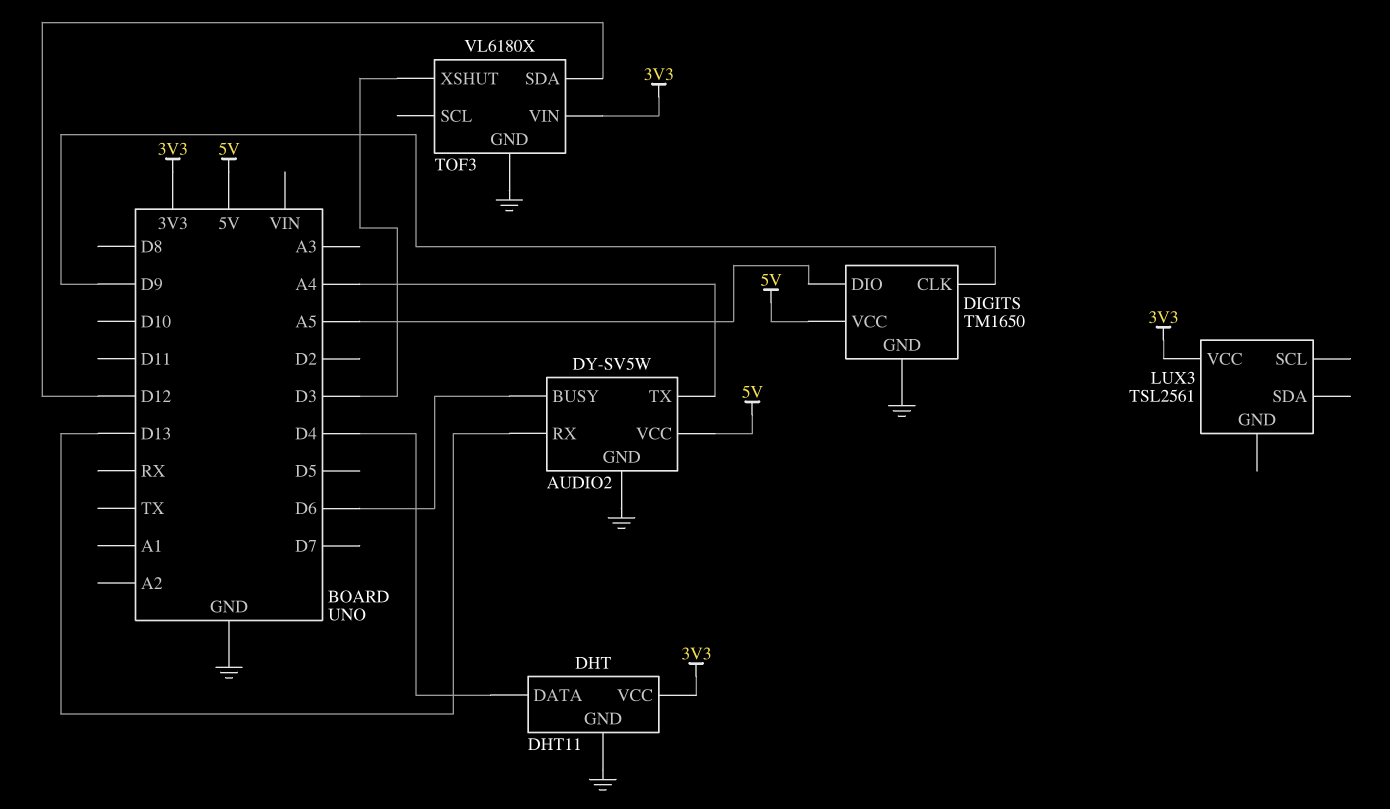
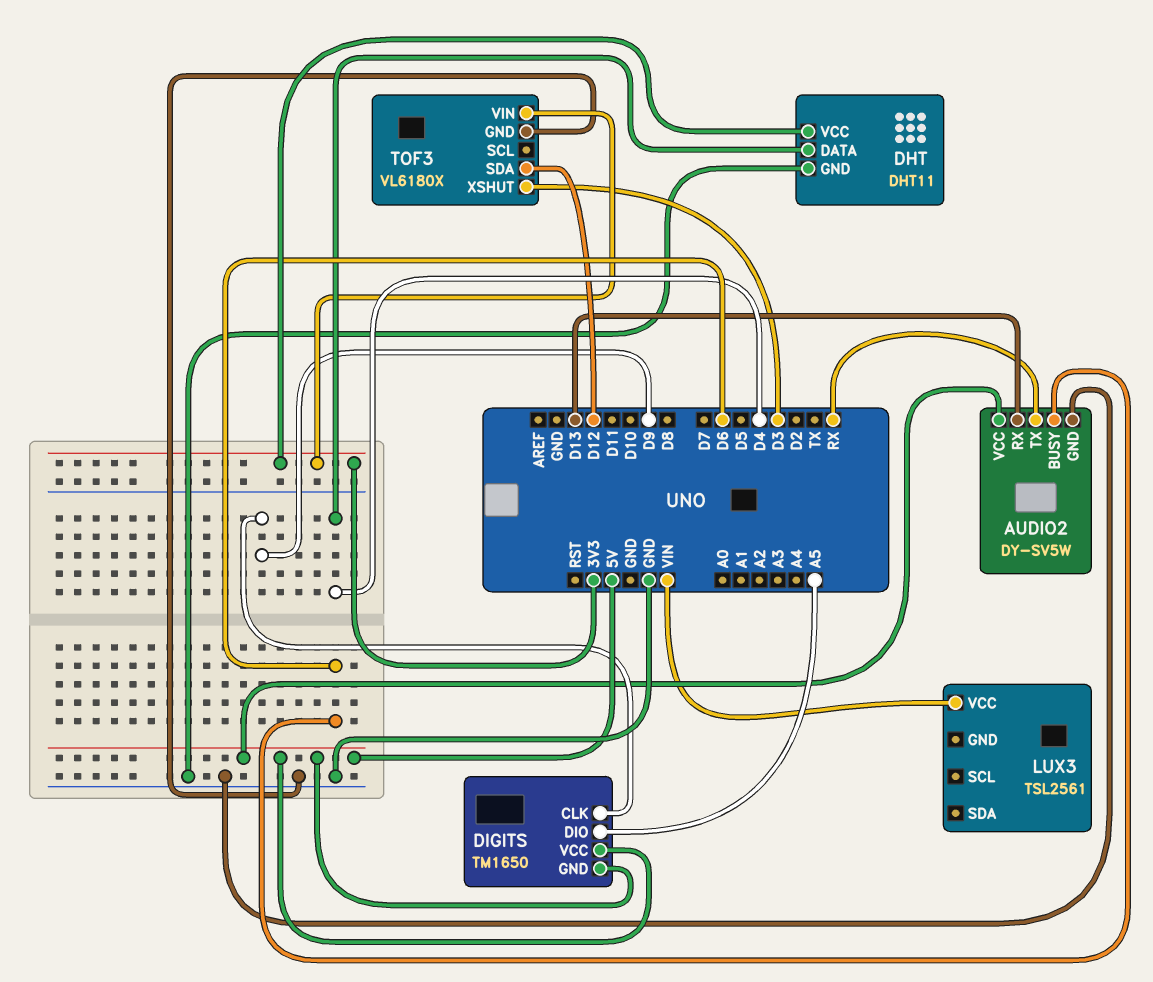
AUDIO2 pin TX: A4 -> RX
DIGITS pin GND: GND -> 5V
LUX3 pin VCC: 3V3 -> VIN

